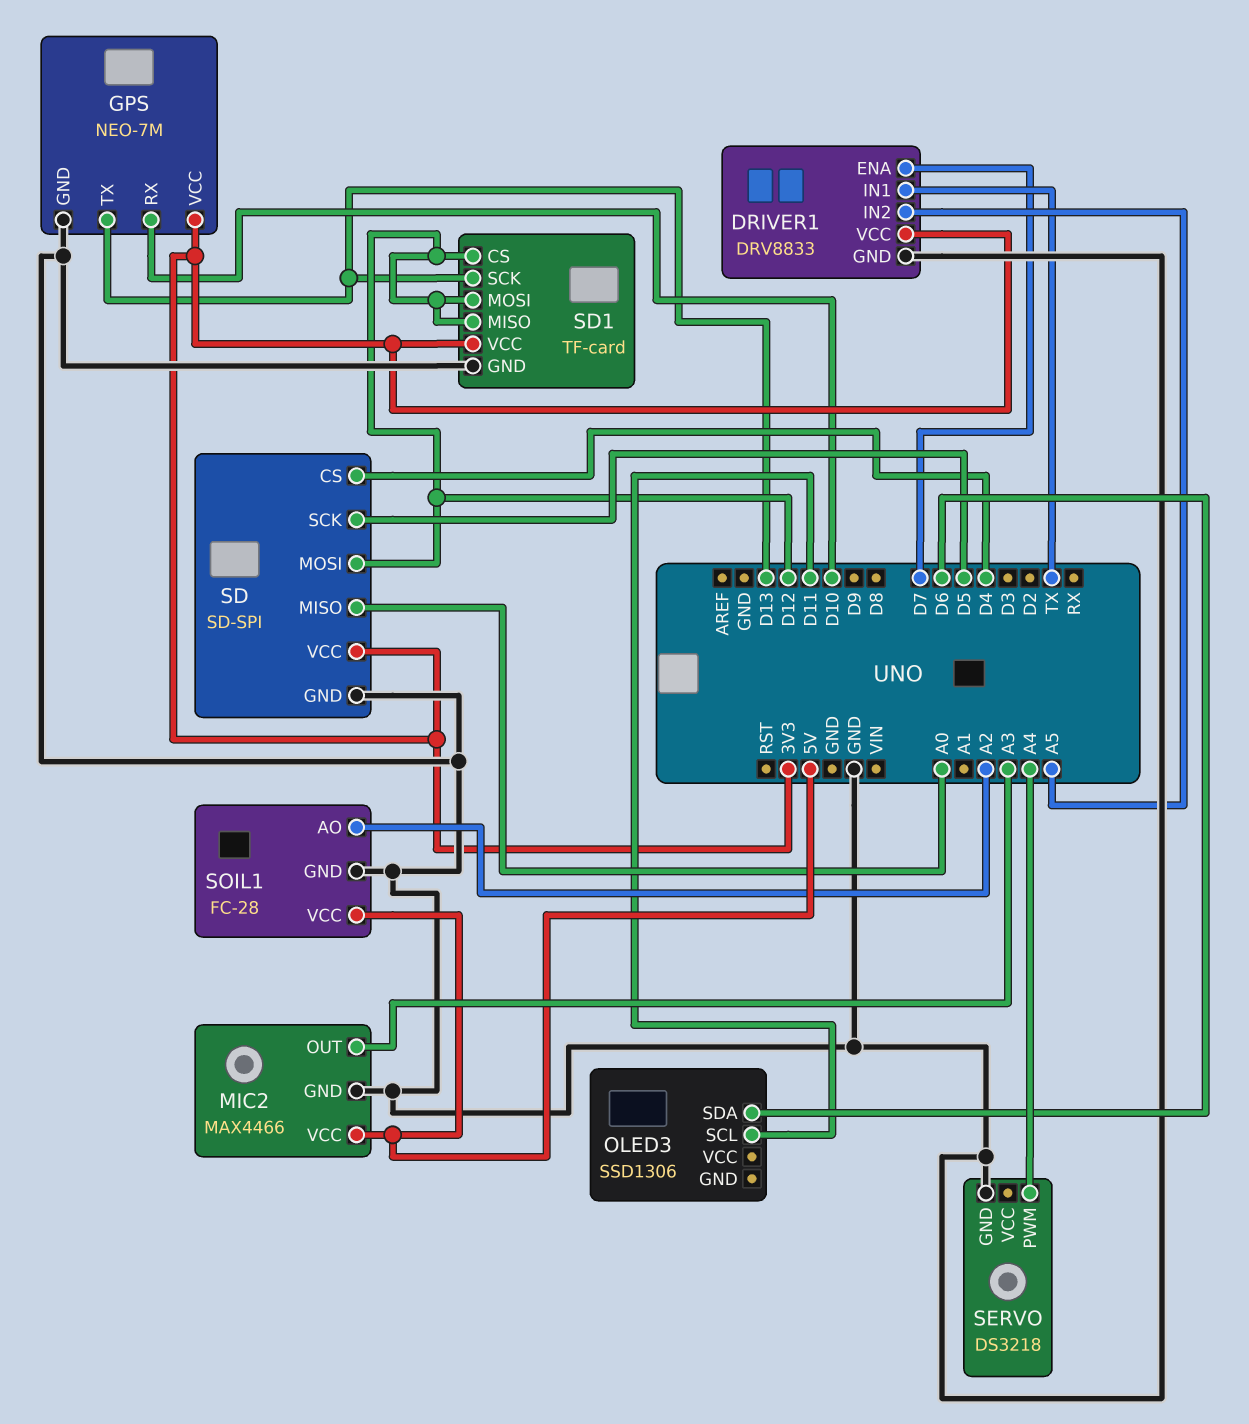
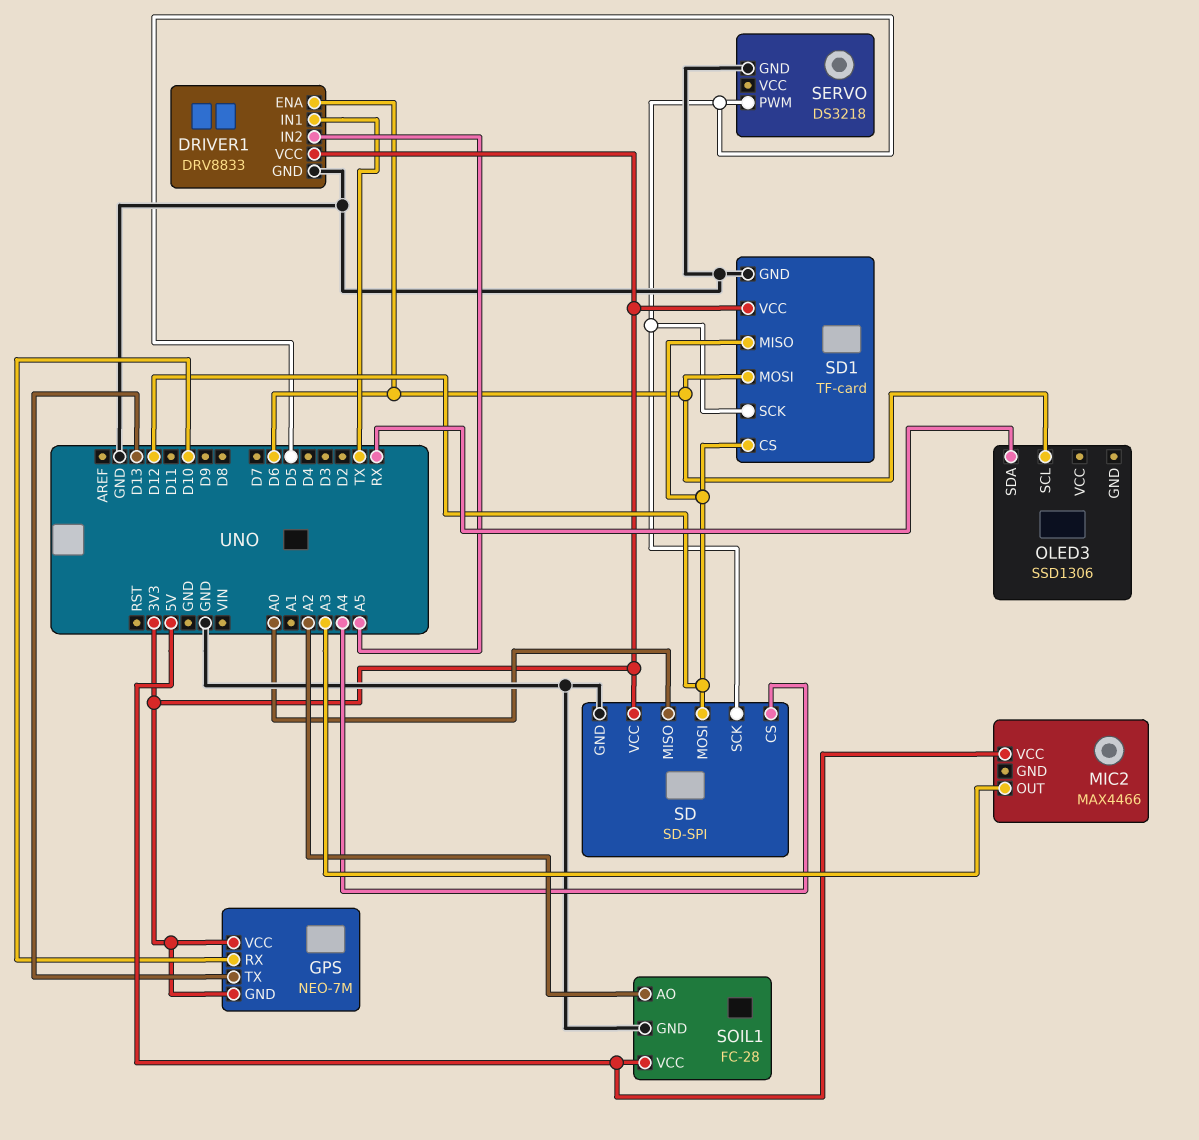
DRIVER1 pin ENA: D7 -> D6
GPS pin GND: GND -> 3V3
MIC2 pin GND: GND -> none
OLED3 pin SCL: D11 -> D6
OLED3 pin SDA: D6 -> RX
SD pin CS: D4 -> A4
SD1 pin MOSI: D12 -> D6
SD1 pin SCK: D13 -> D5
SERVO pin PWM: A4 -> D5

